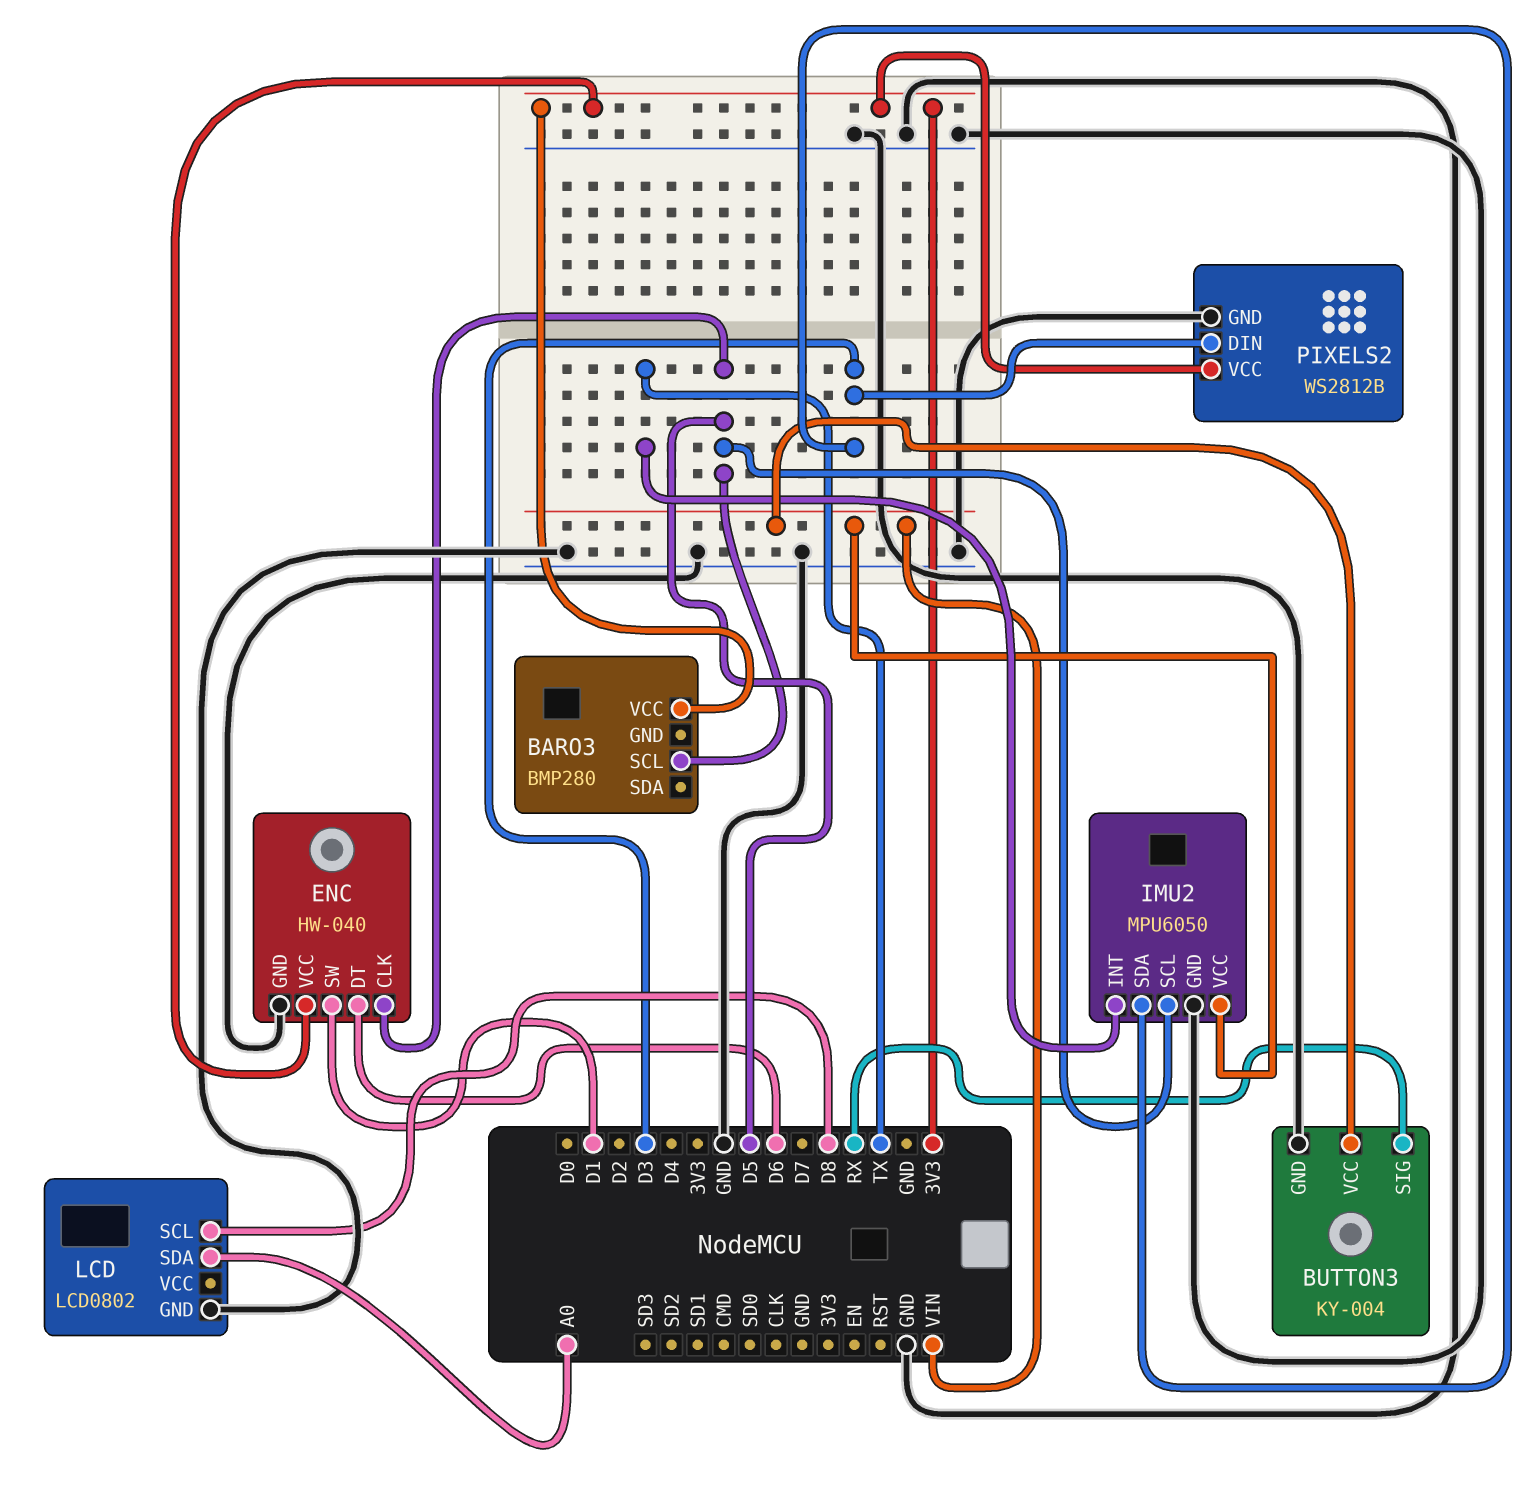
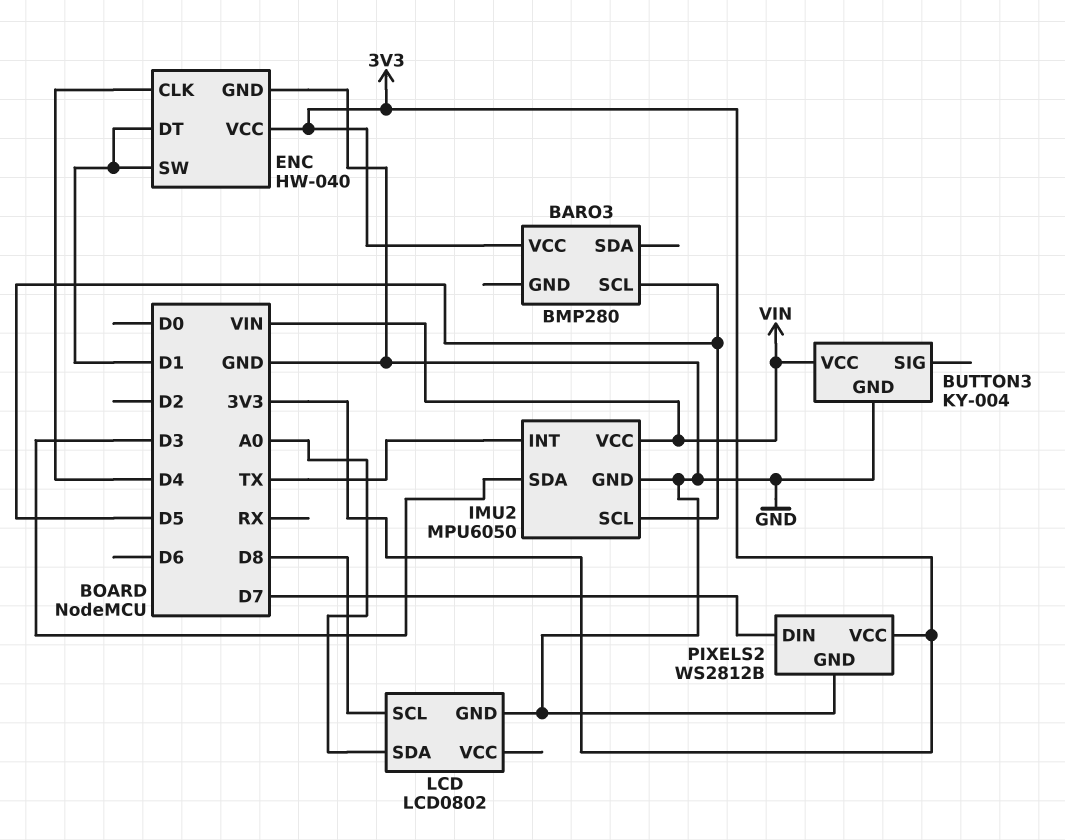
BUTTON3 pin SIG: RX -> none
ENC pin CLK: D5 -> D4
ENC pin DT: D6 -> D1
PIXELS2 pin DIN: D3 -> D7

